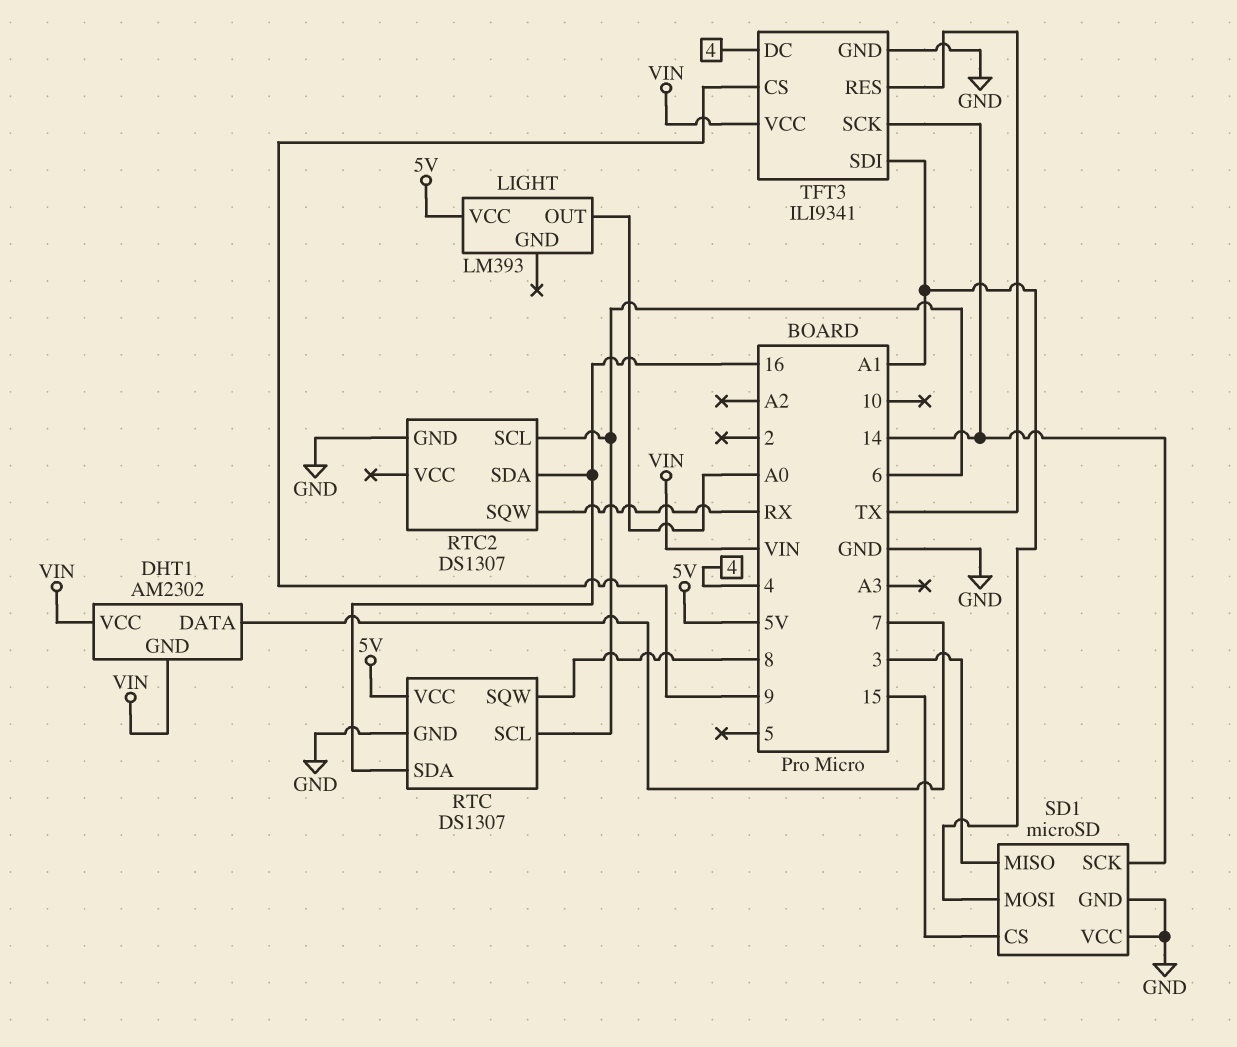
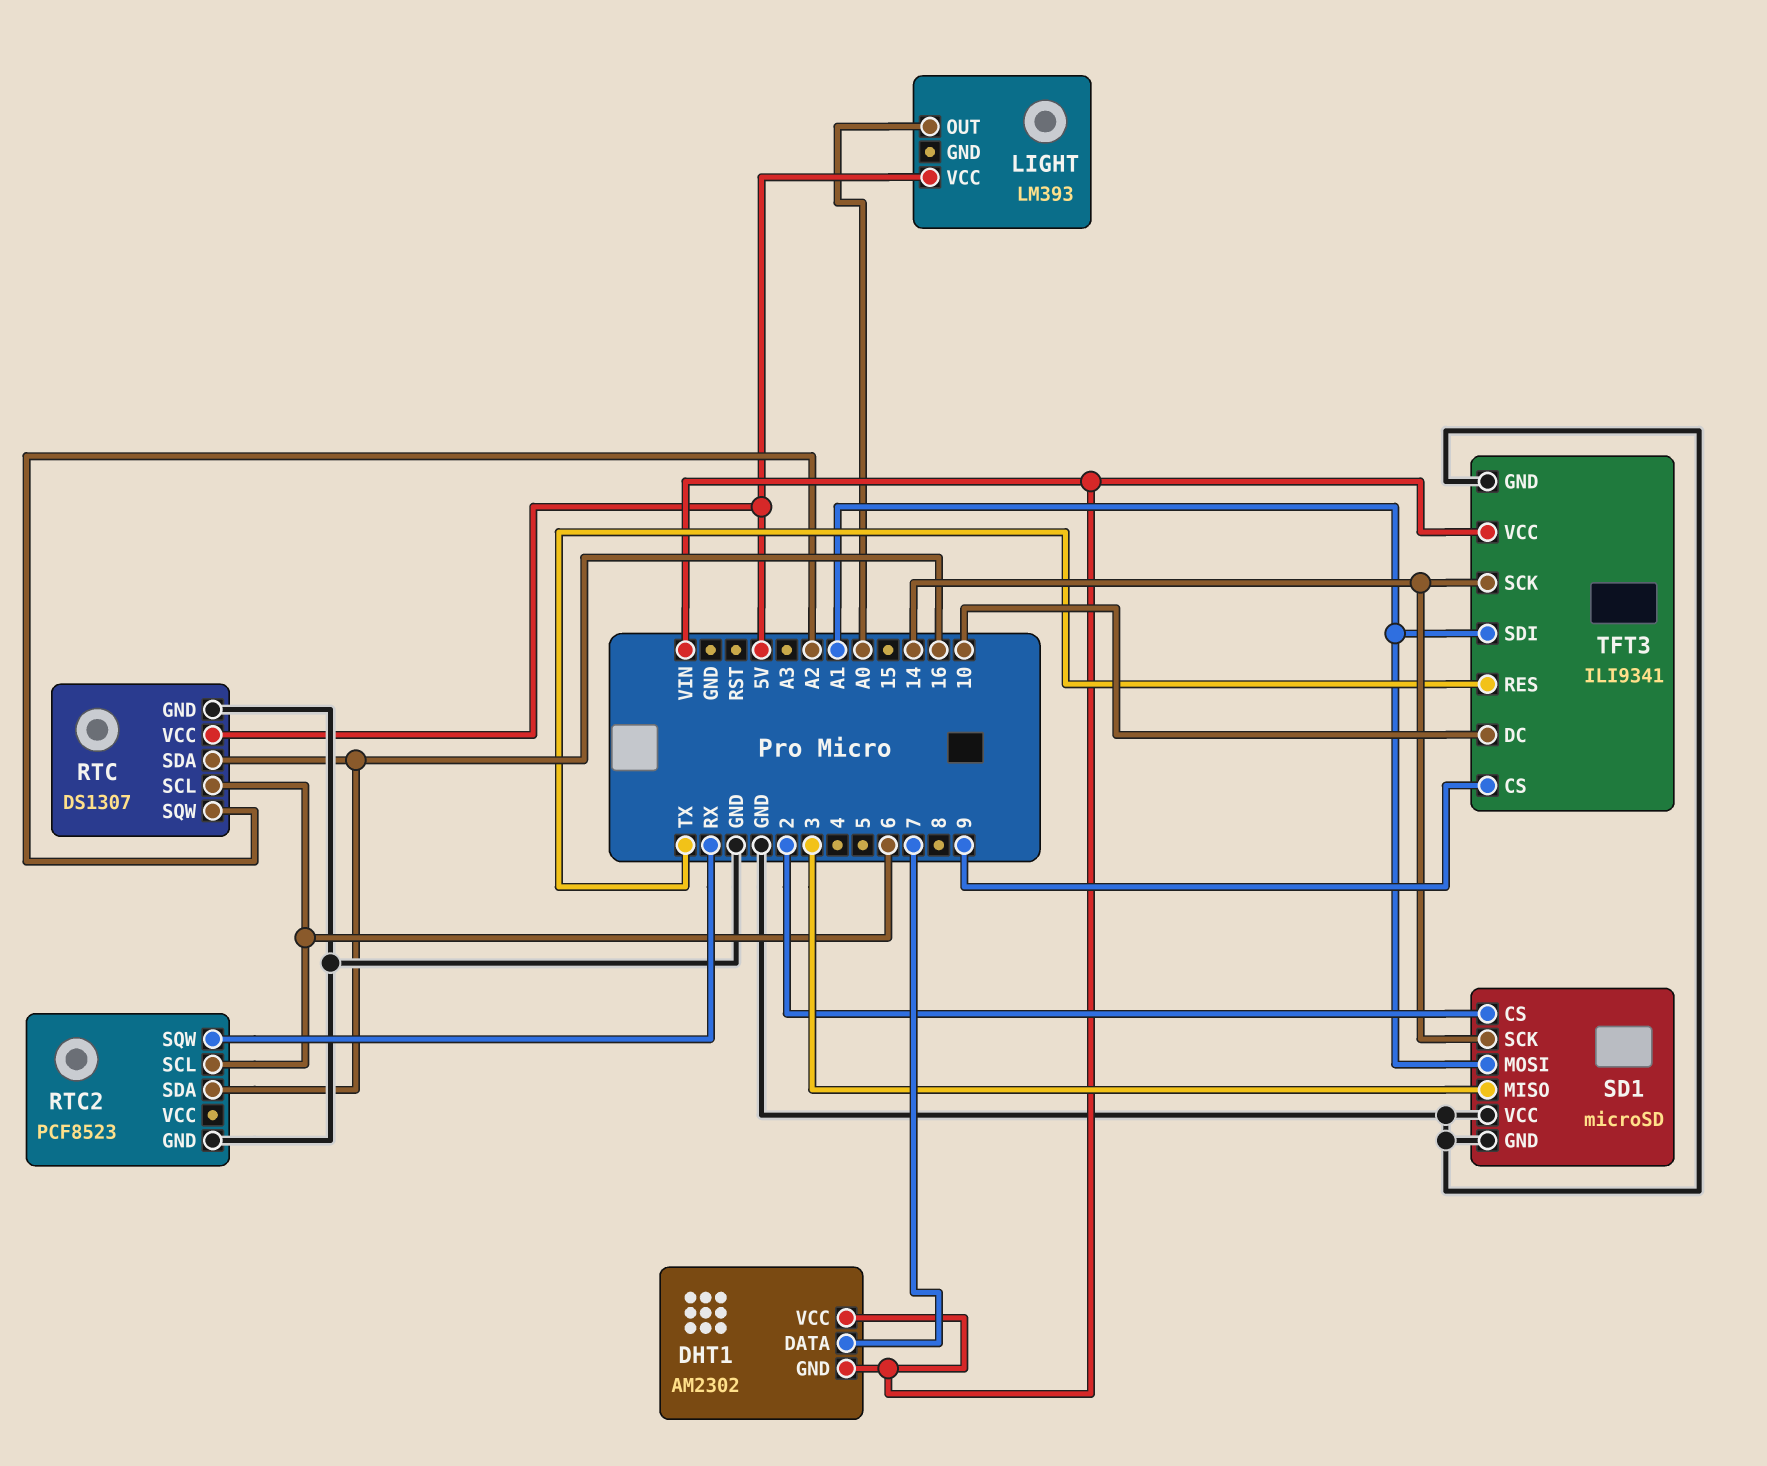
RTC pin SQW: 8 -> A2
RTC2: DS1307 -> PCF8523
SD1 pin CS: 15 -> 2
TFT3 pin DC: 4 -> 10

